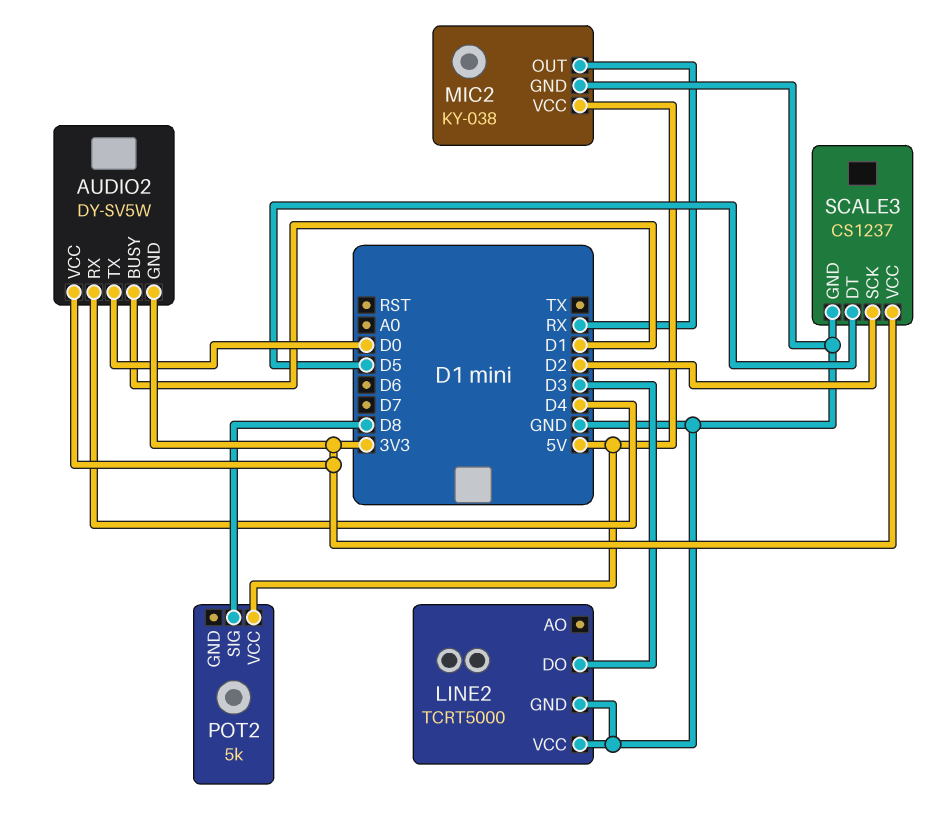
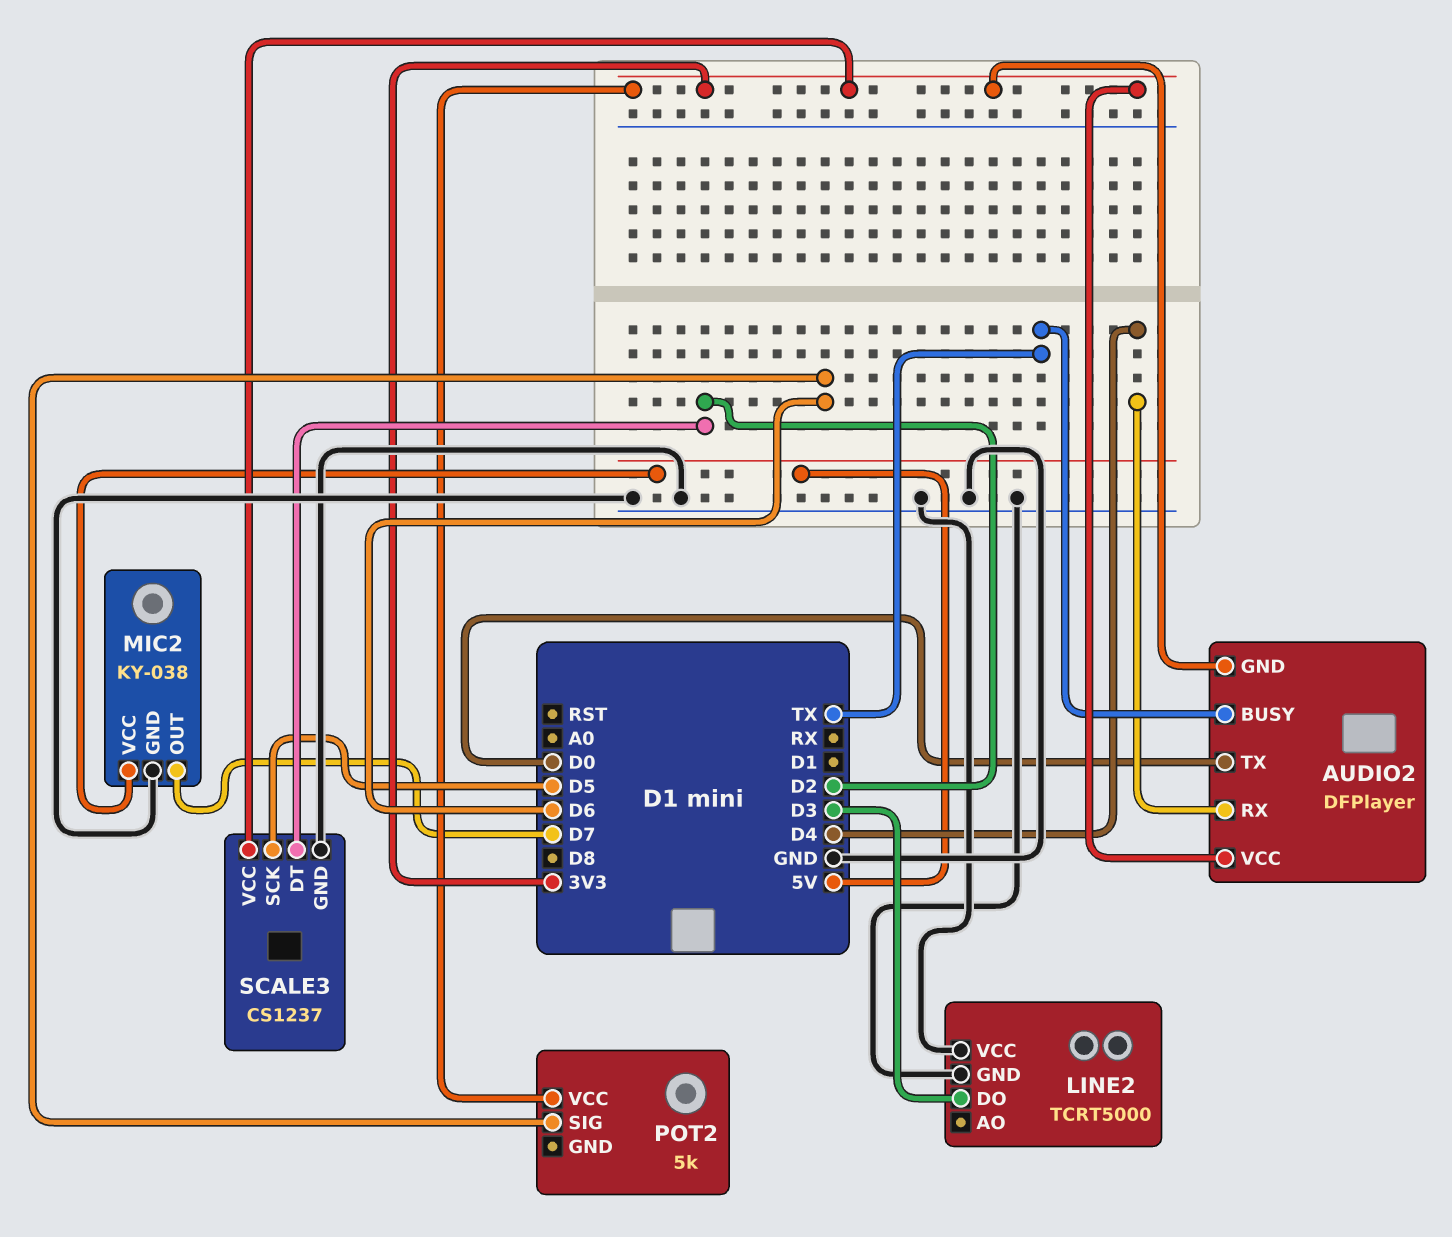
AUDIO2: DY-SV5W -> DFPlayer
AUDIO2 pin BUSY: D1 -> TX
MIC2 pin OUT: RX -> D7
POT2 pin SIG: D8 -> D6
POT2 pin VCC: 5V -> 3V3
SCALE3 pin DT: D5 -> D2
SCALE3 pin SCK: D2 -> D5

